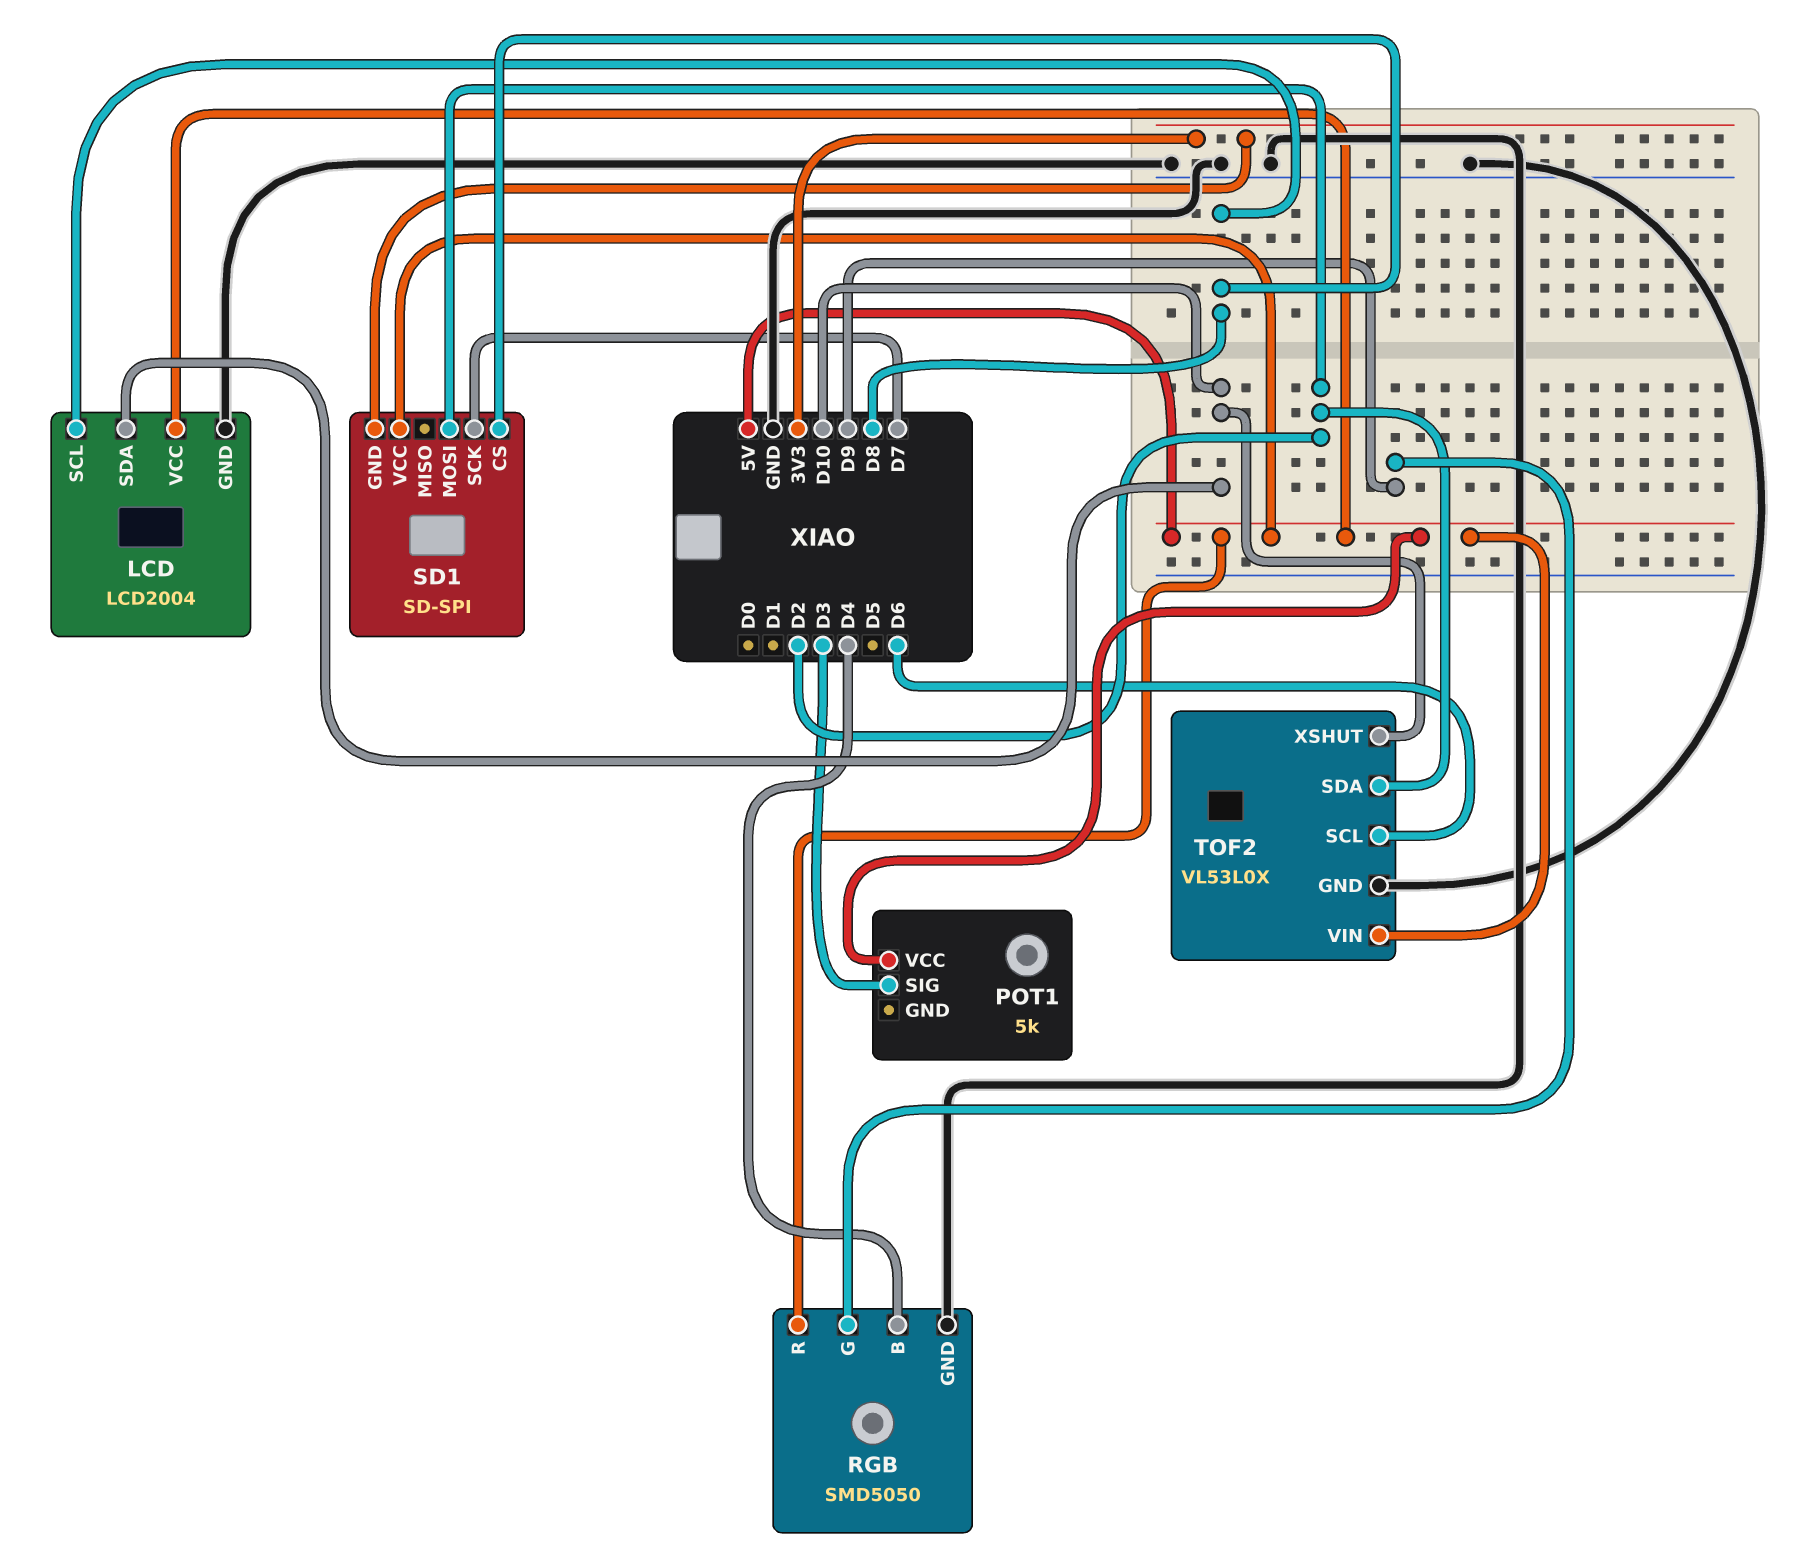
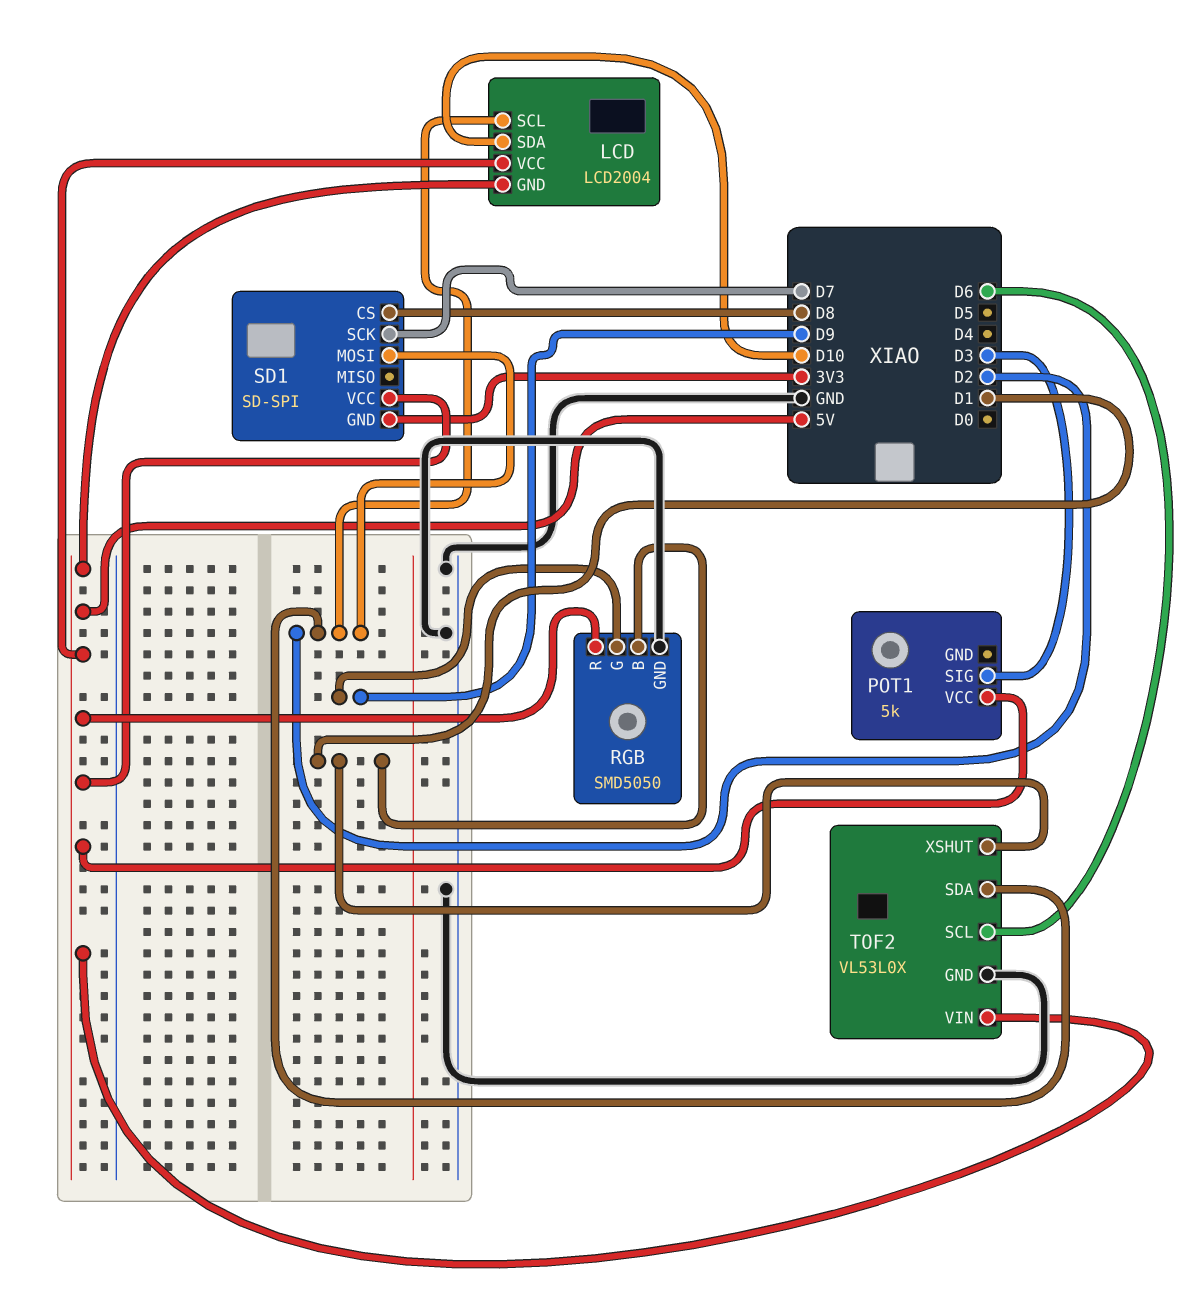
LCD pin GND: GND -> 5V
LCD pin SCL: D8 -> D2
RGB pin B: D4 -> D1
TOF2 pin XSHUT: D10 -> D1

